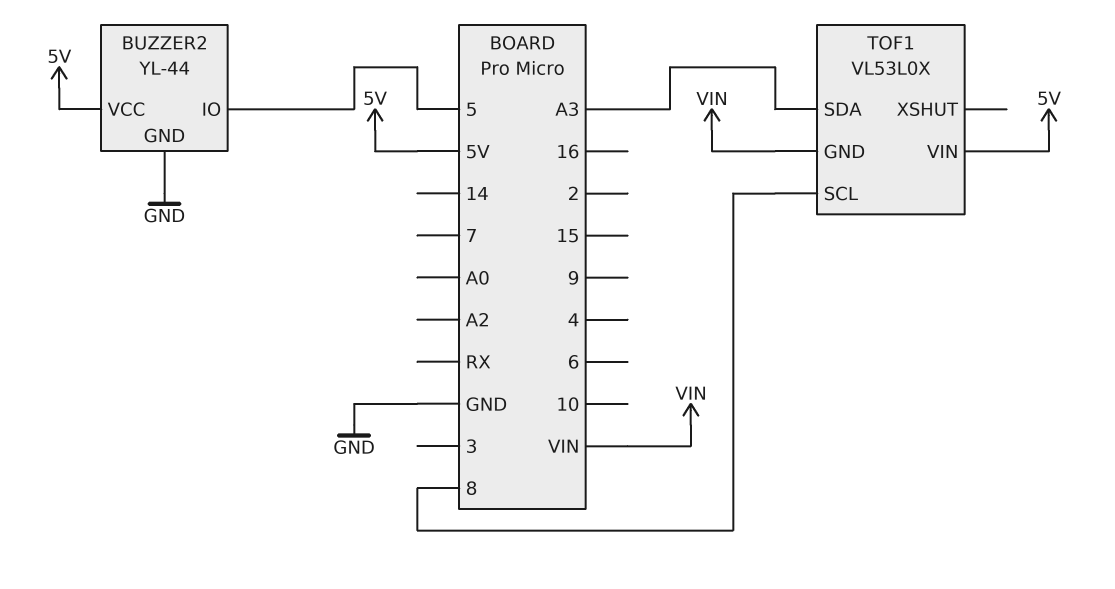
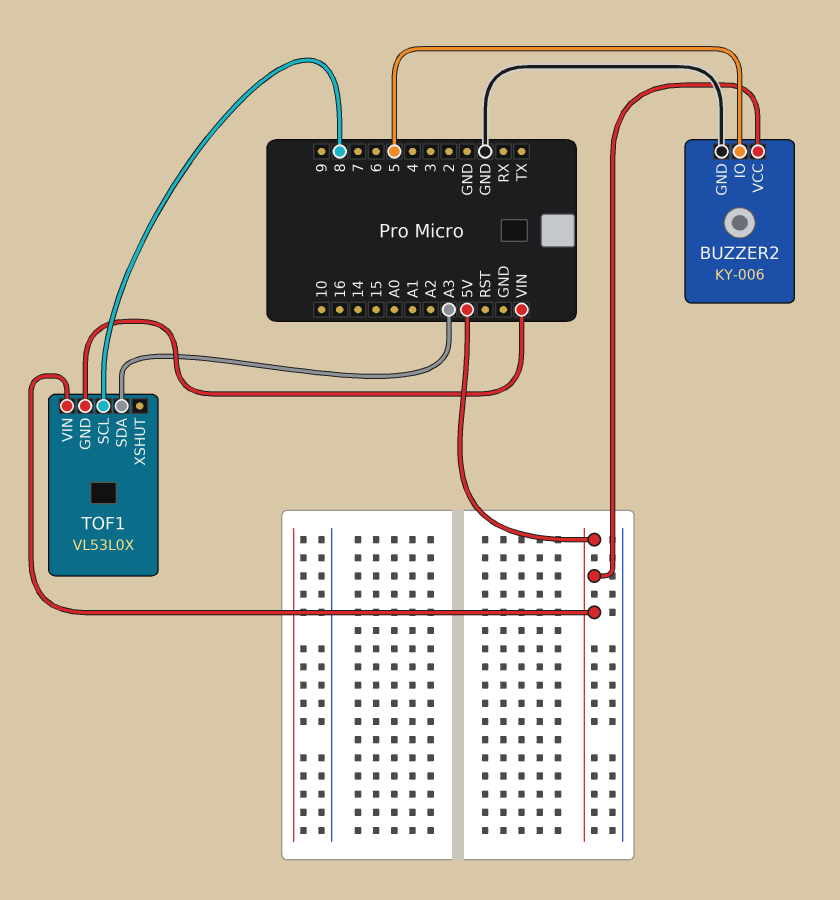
BUZZER2: YL-44 -> KY-006

